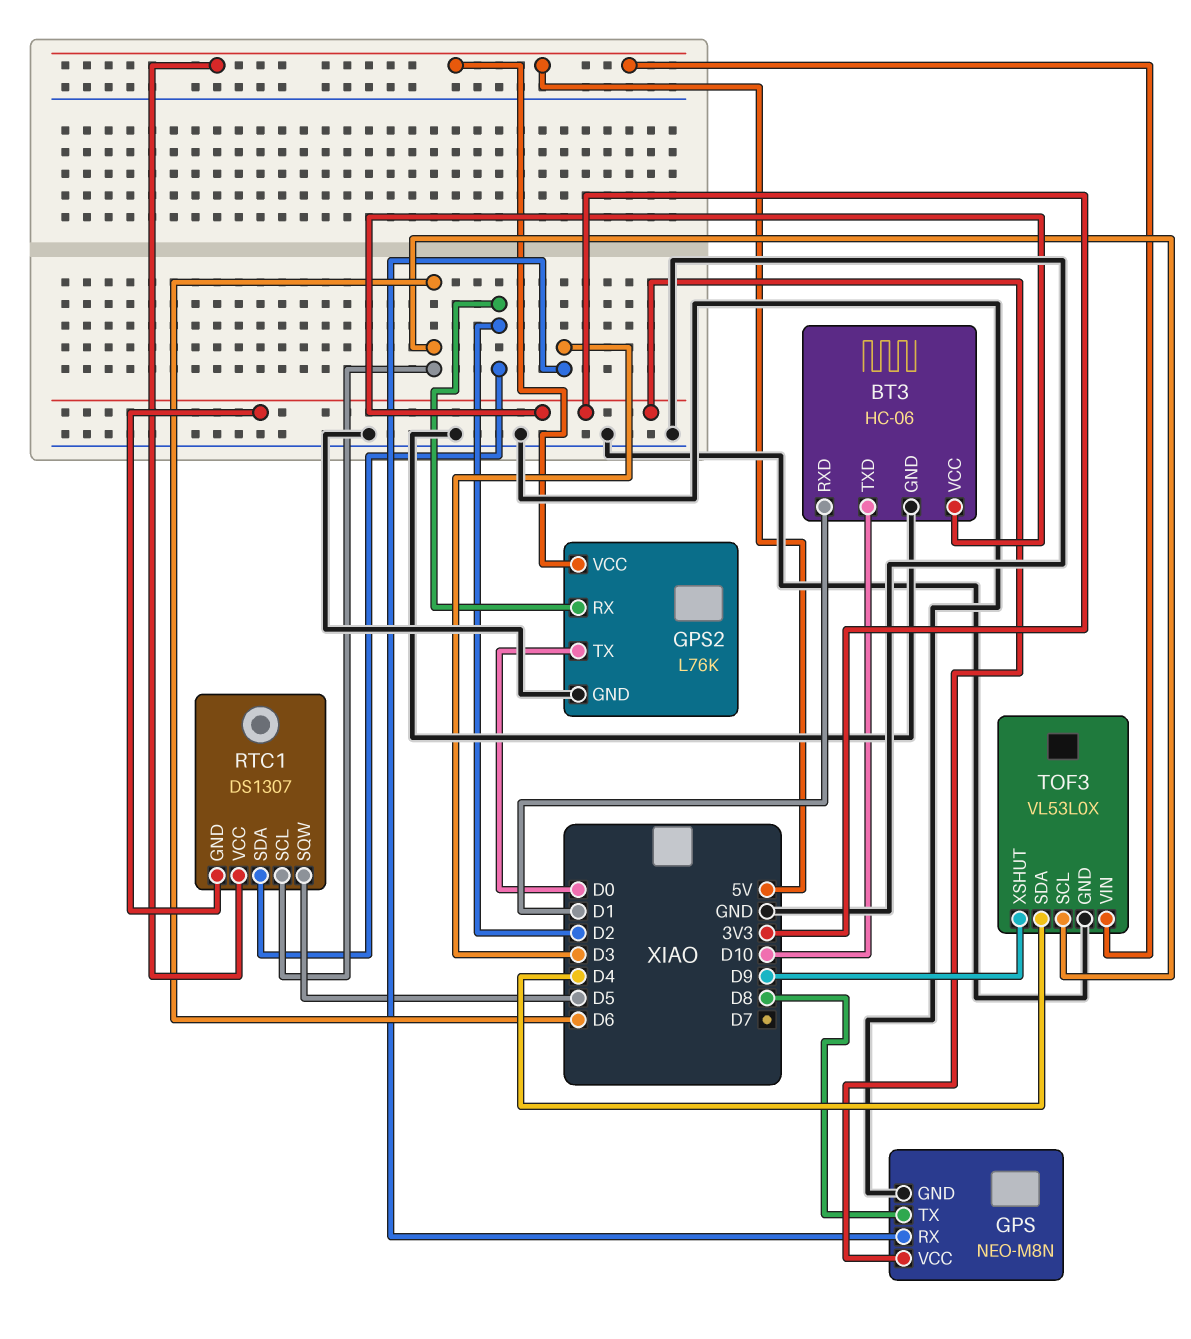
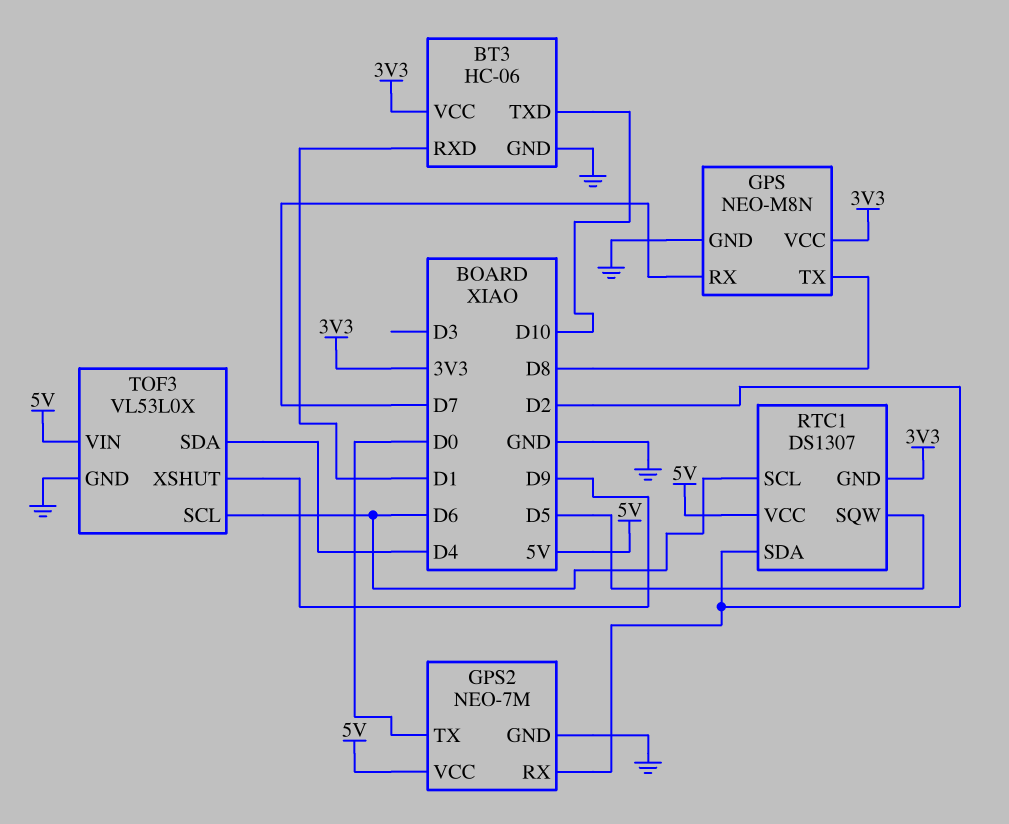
GPS pin RX: D3 -> D7
GPS2: L76K -> NEO-7M

